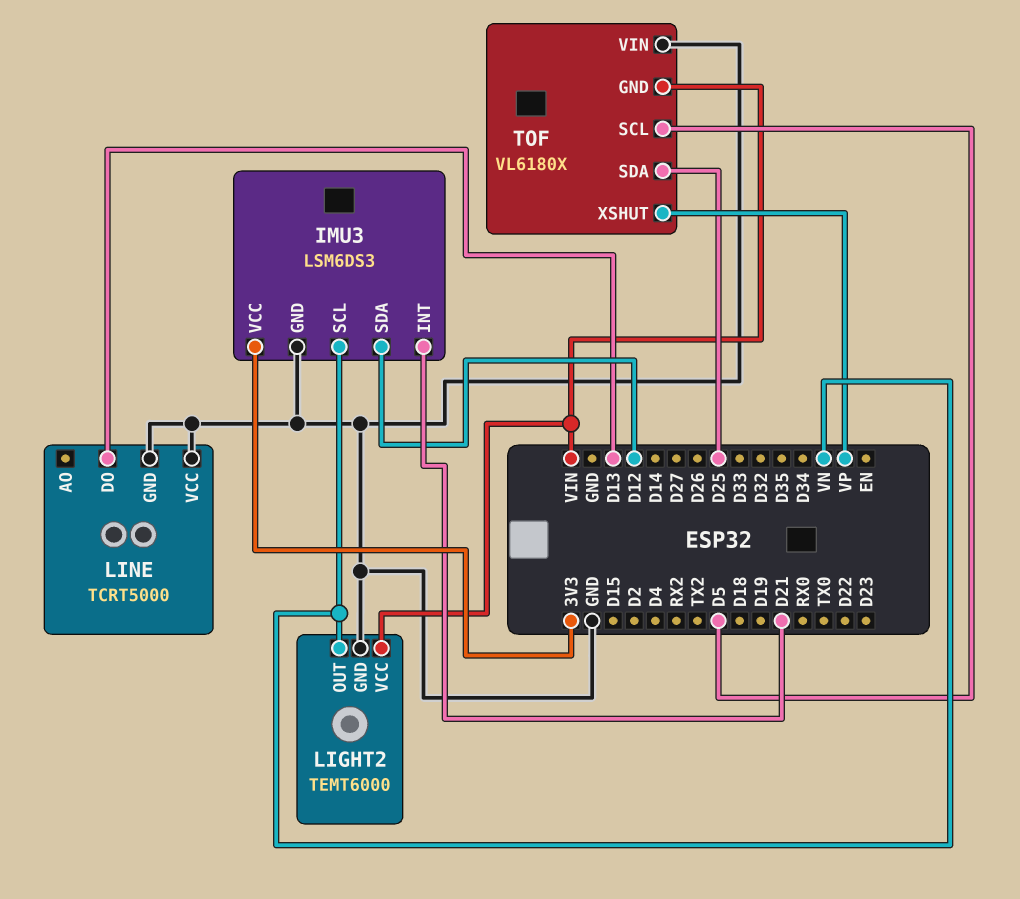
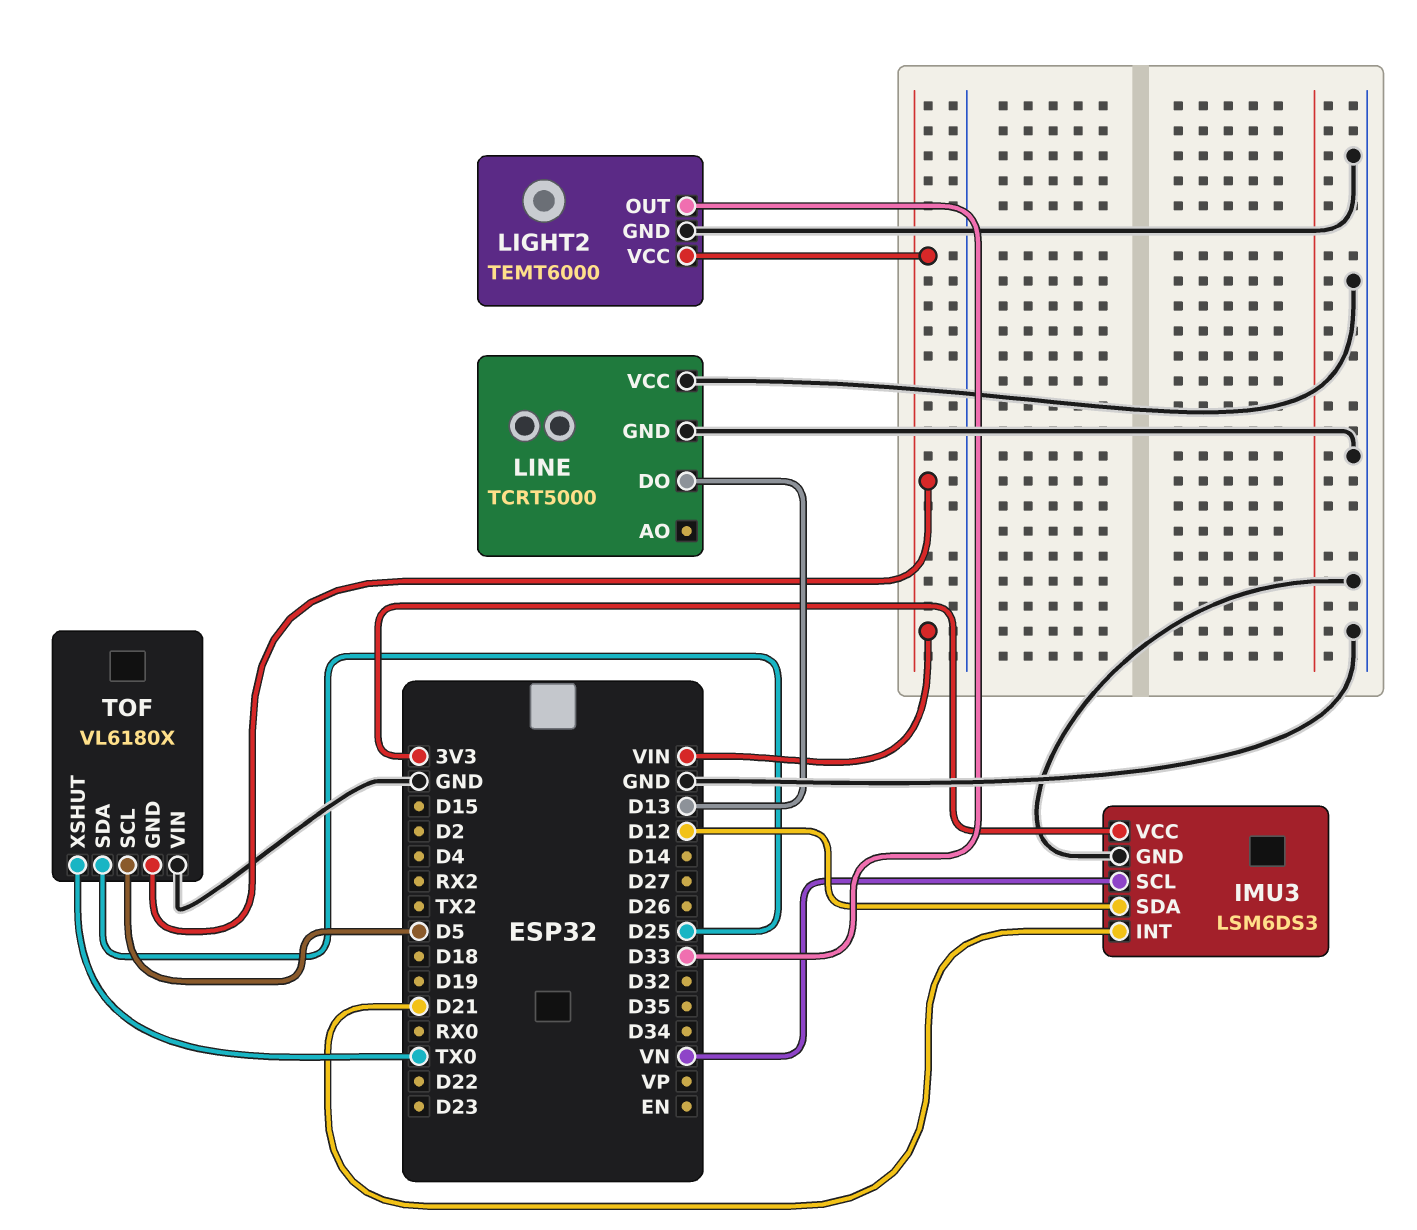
LIGHT2 pin OUT: VN -> D33
TOF pin XSHUT: VP -> TX0

